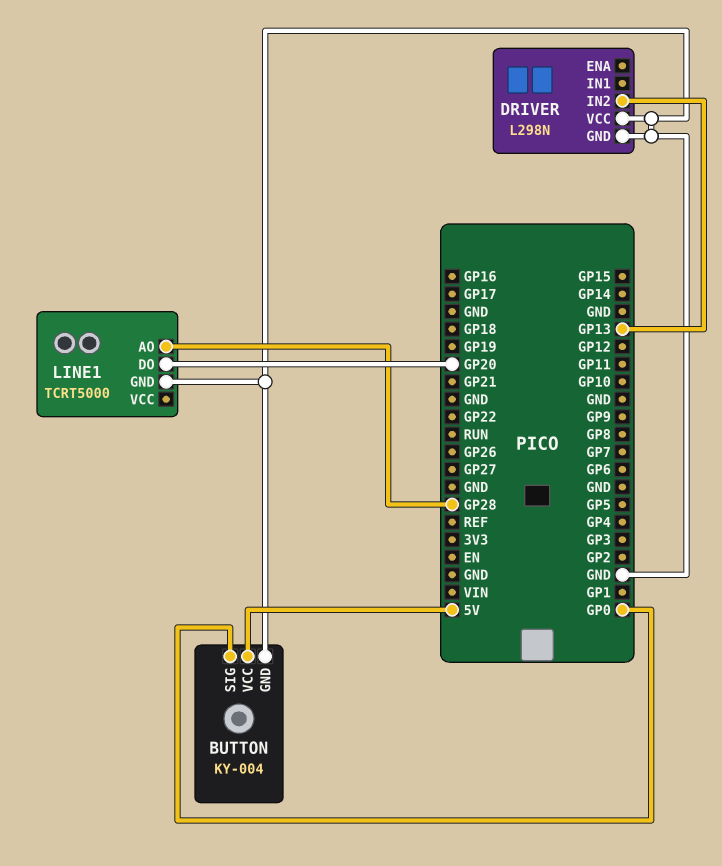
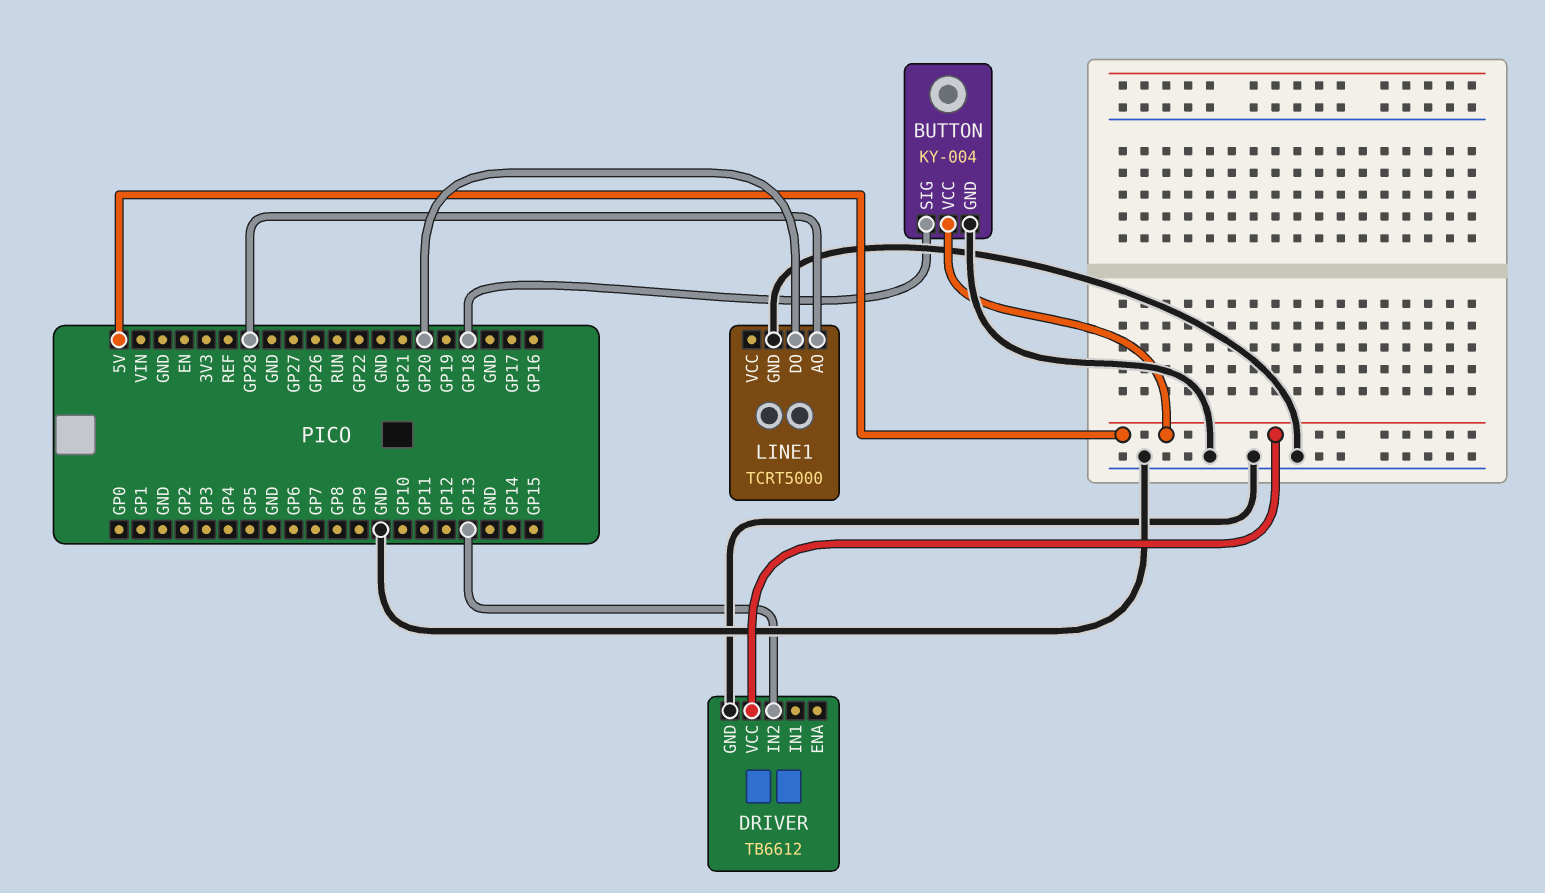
BUTTON pin SIG: GP0 -> GP18
DRIVER: L298N -> TB6612
DRIVER pin VCC: GND -> 5V

